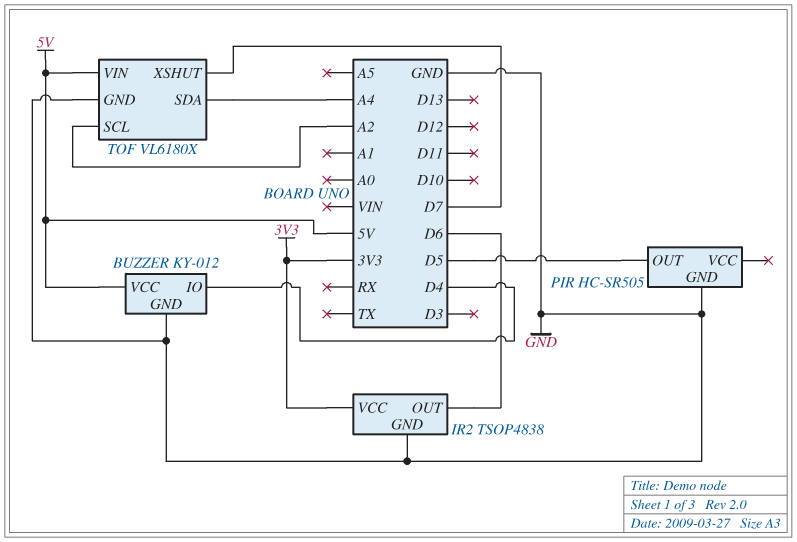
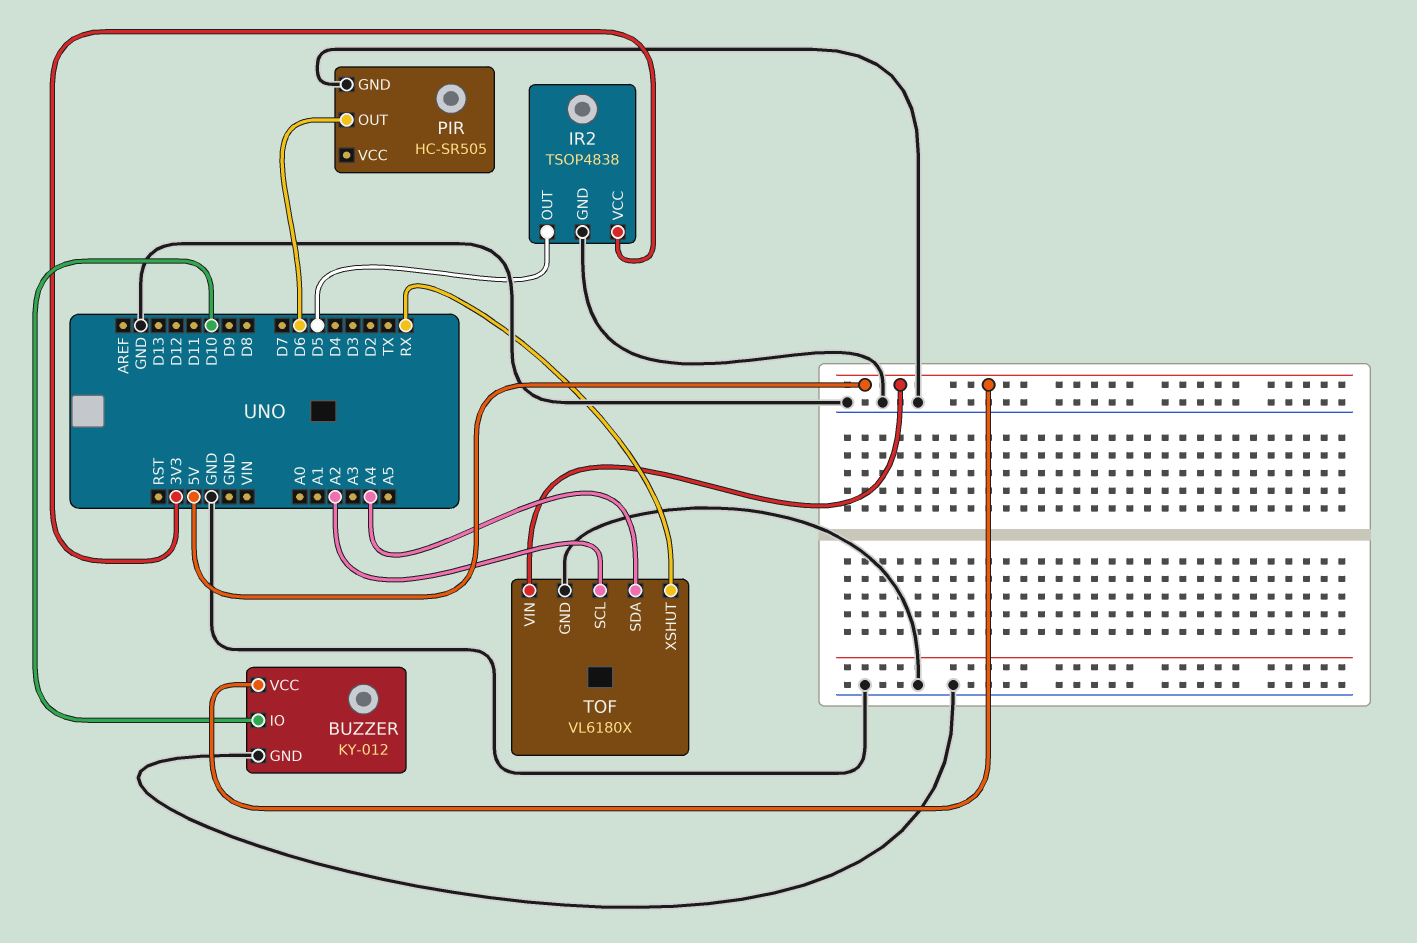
BUZZER pin IO: D4 -> D10
IR2 pin OUT: D6 -> D5
PIR pin OUT: D5 -> D6
TOF pin XSHUT: D7 -> RX

